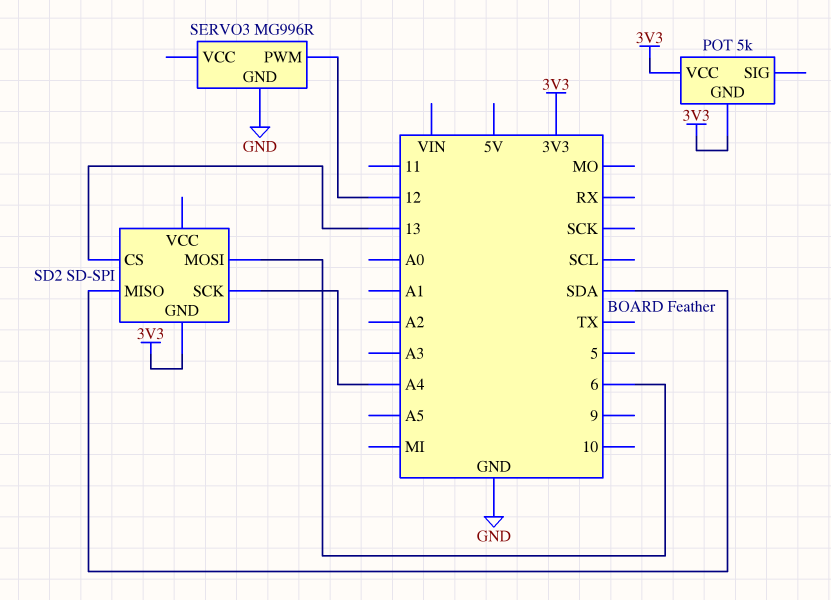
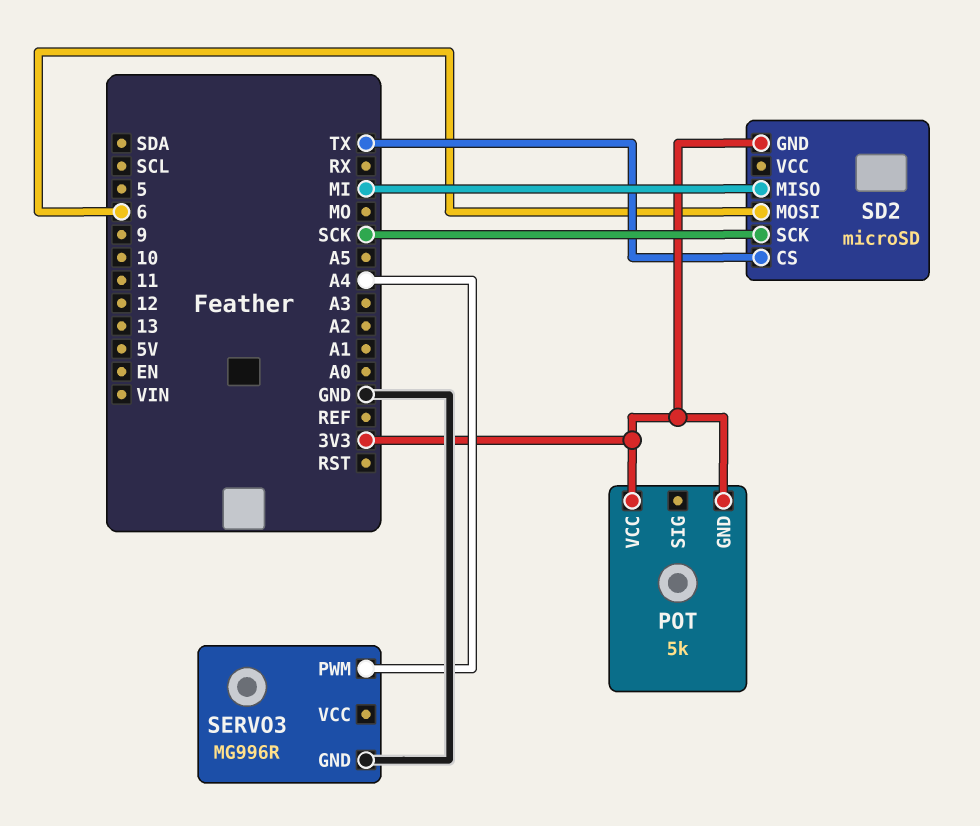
SD2: SD-SPI -> microSD
SD2 pin CS: 13 -> TX
SD2 pin MISO: SDA -> MI
SD2 pin SCK: A4 -> SCK
SERVO3 pin PWM: 12 -> A4

